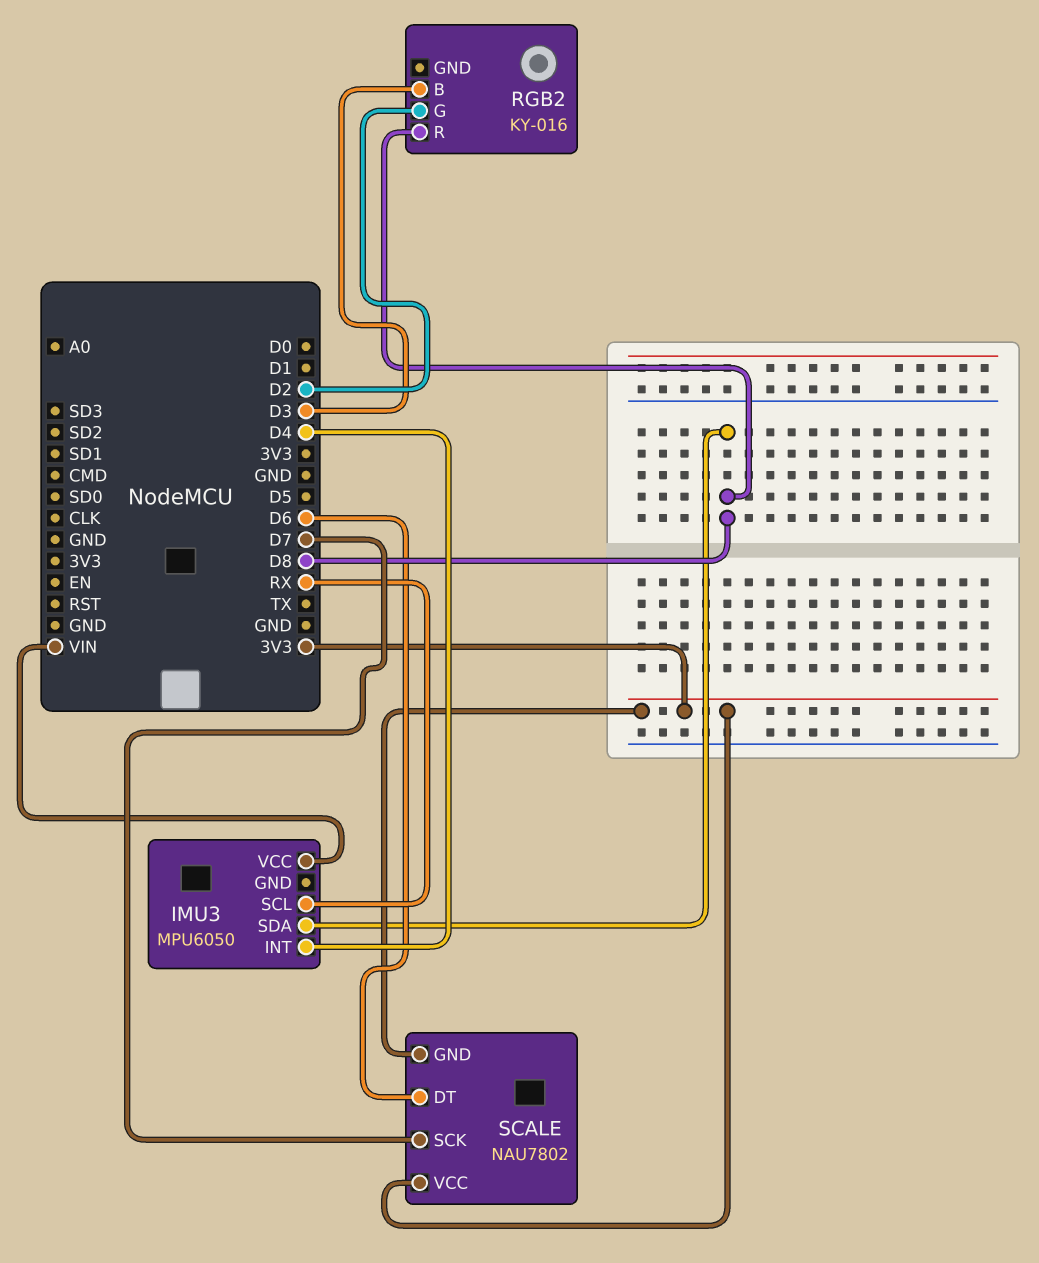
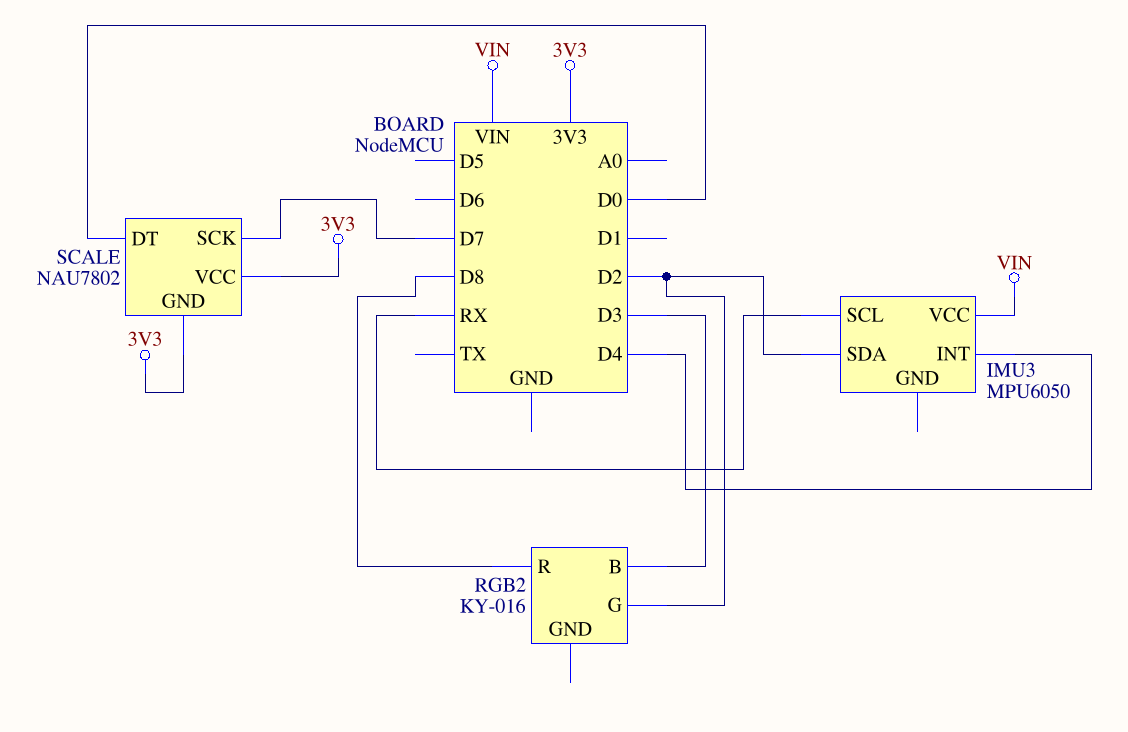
IMU3 pin SDA: D8 -> D2
SCALE pin DT: D6 -> D0

